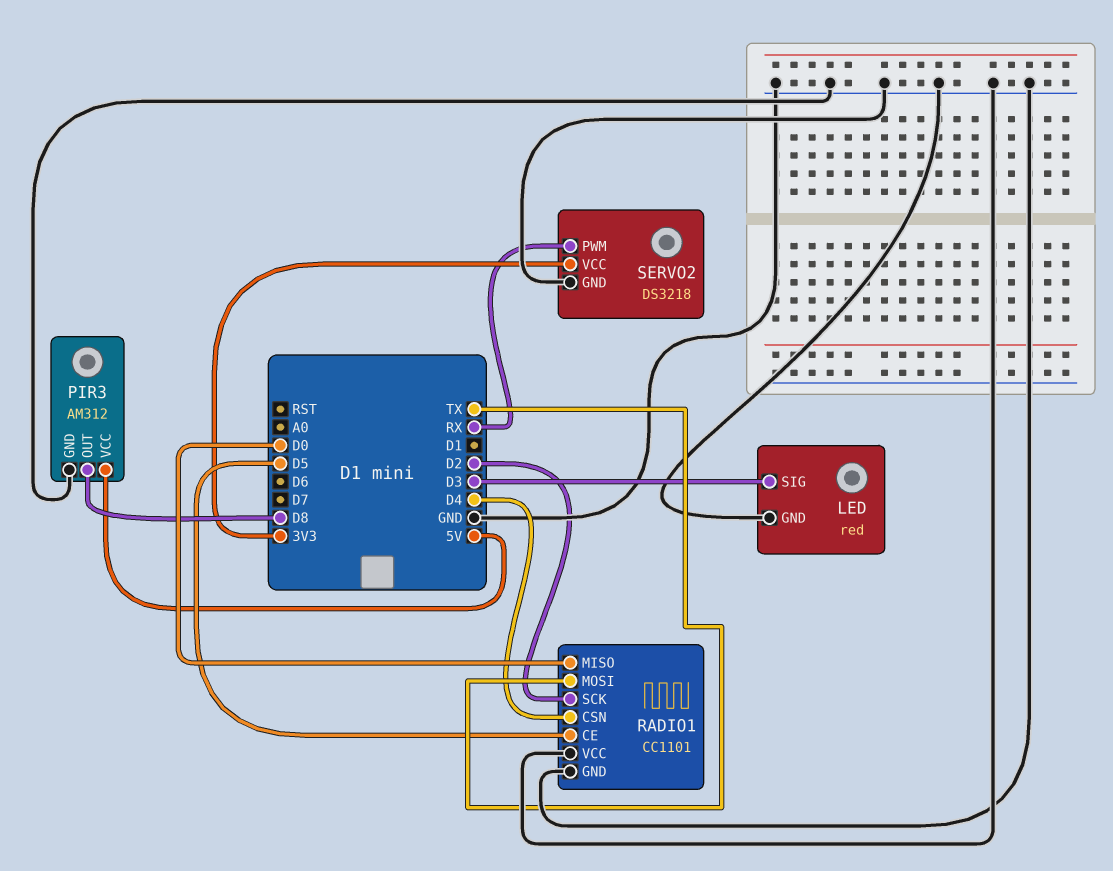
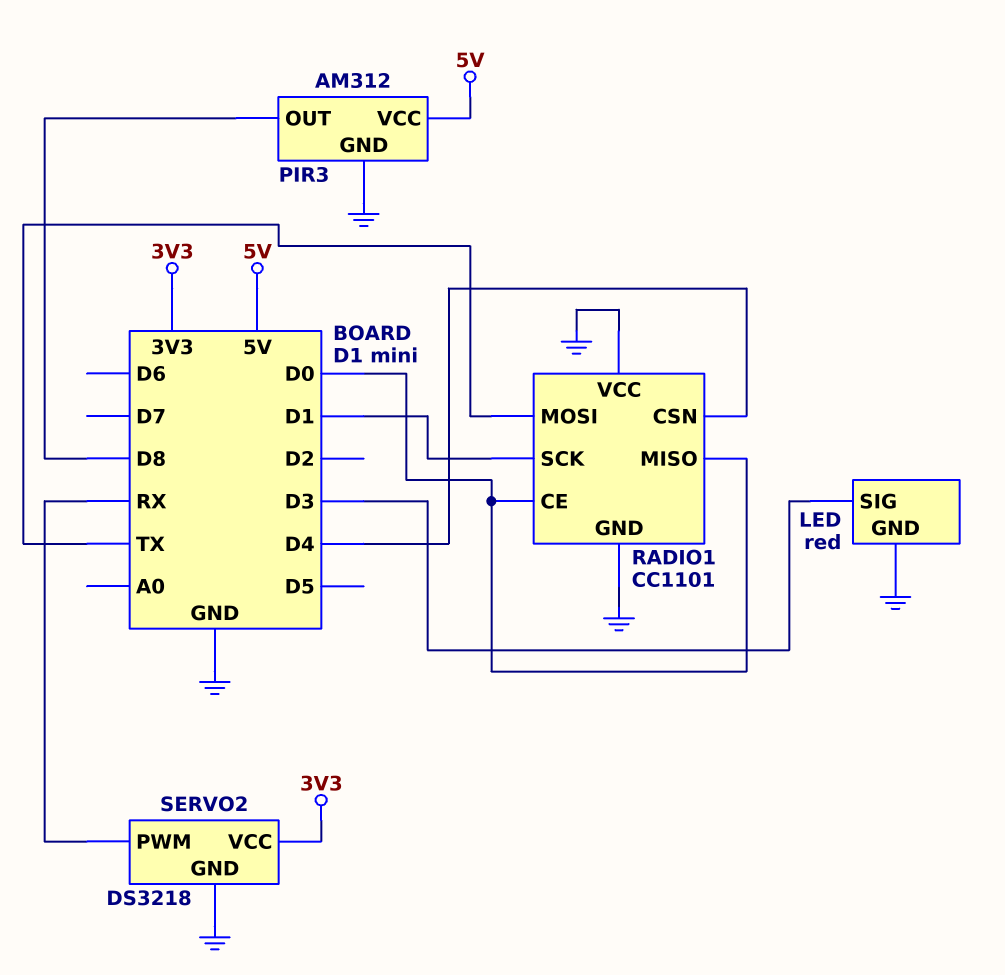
RADIO1 pin CE: D5 -> D0
RADIO1 pin SCK: D2 -> D1

